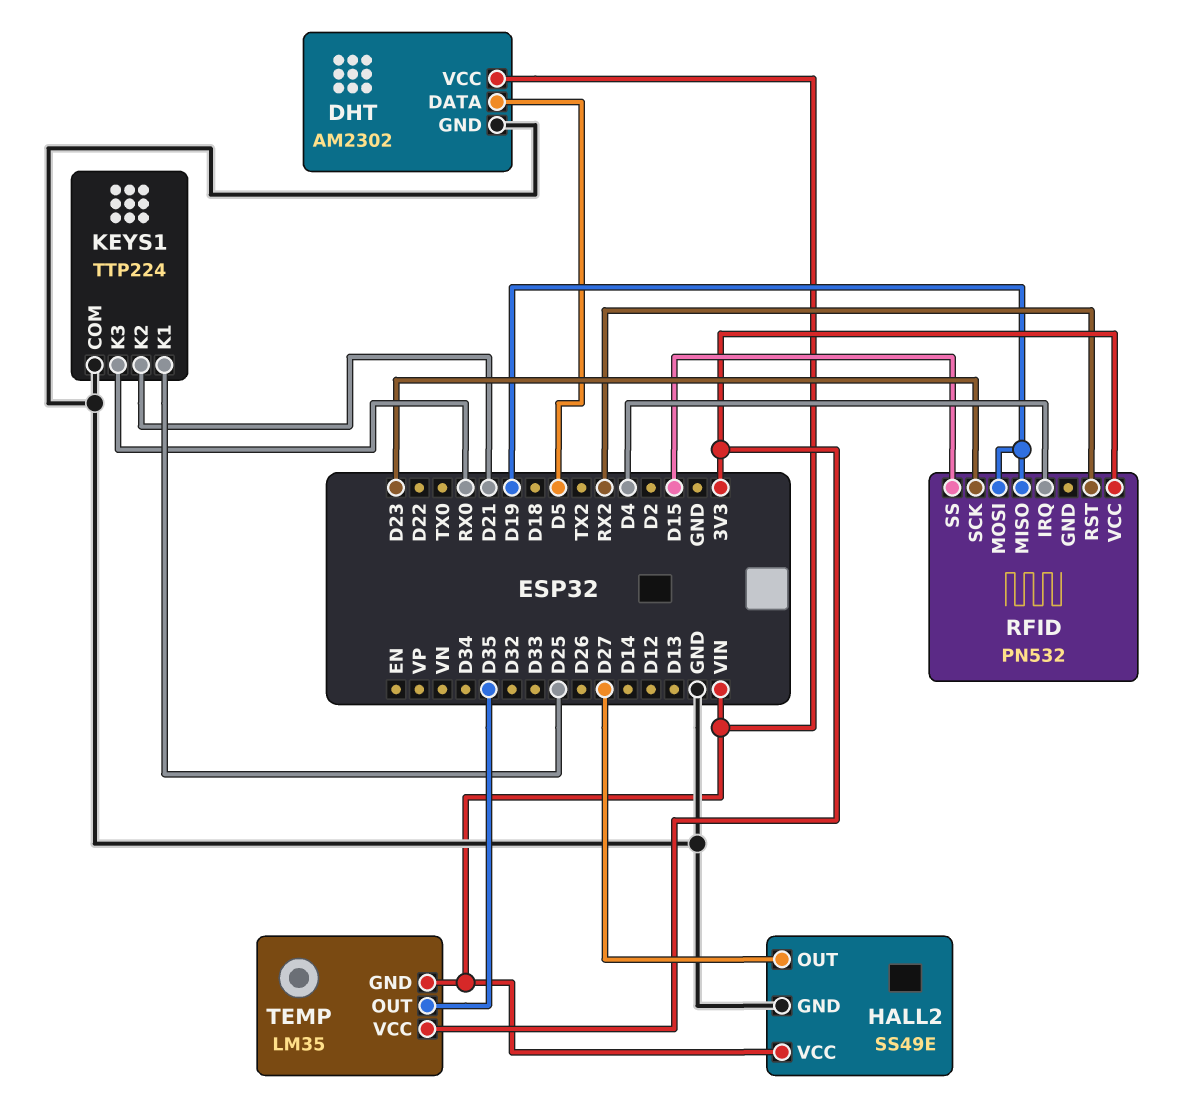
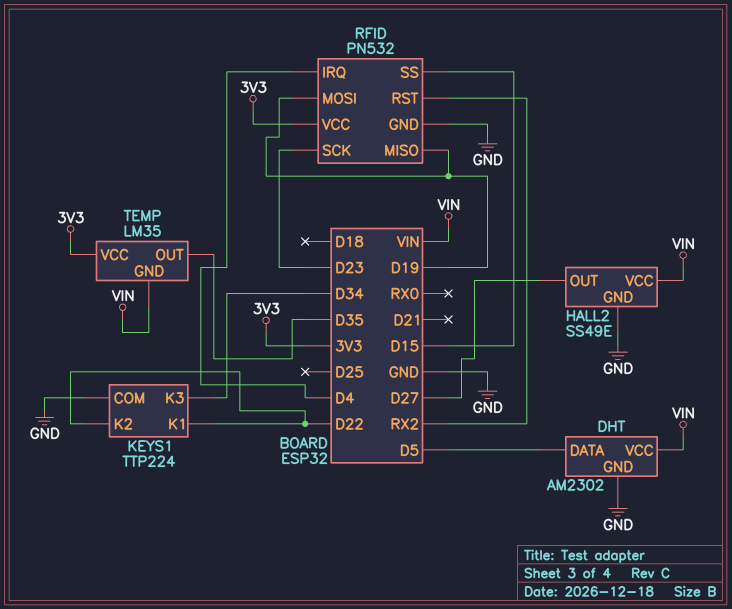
KEYS1 pin K1: D25 -> D22
KEYS1 pin K2: D21 -> D22
KEYS1 pin K3: RX0 -> D34
RFID pin GND: none -> GND

